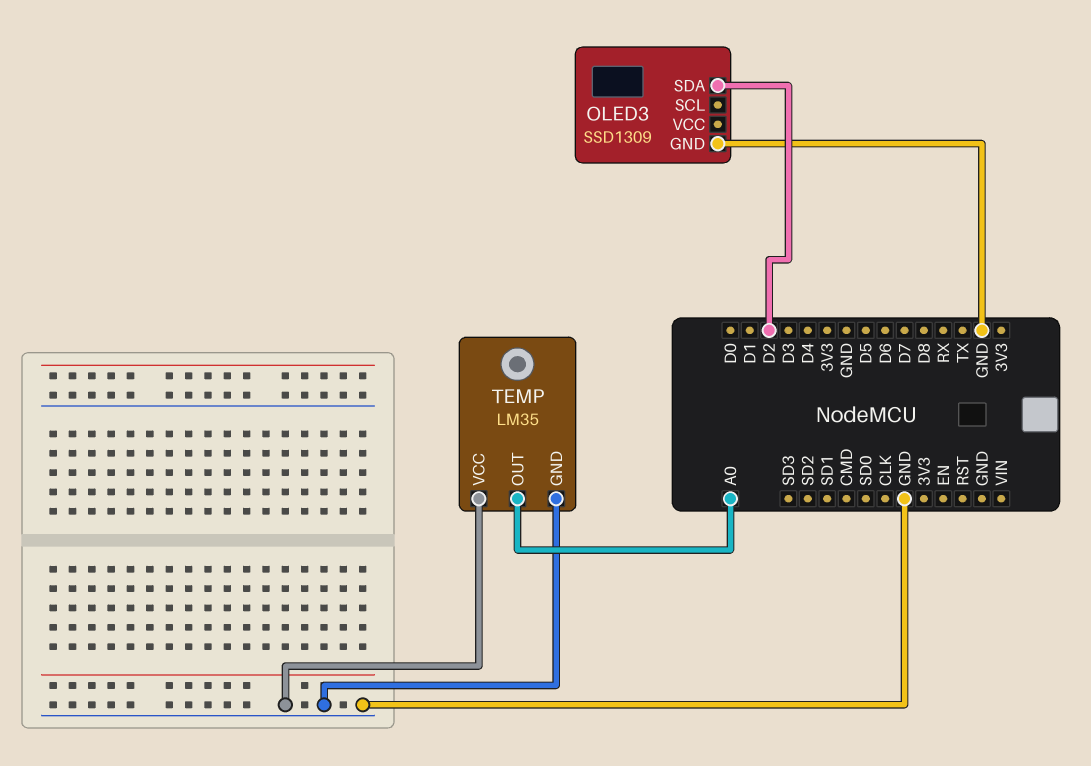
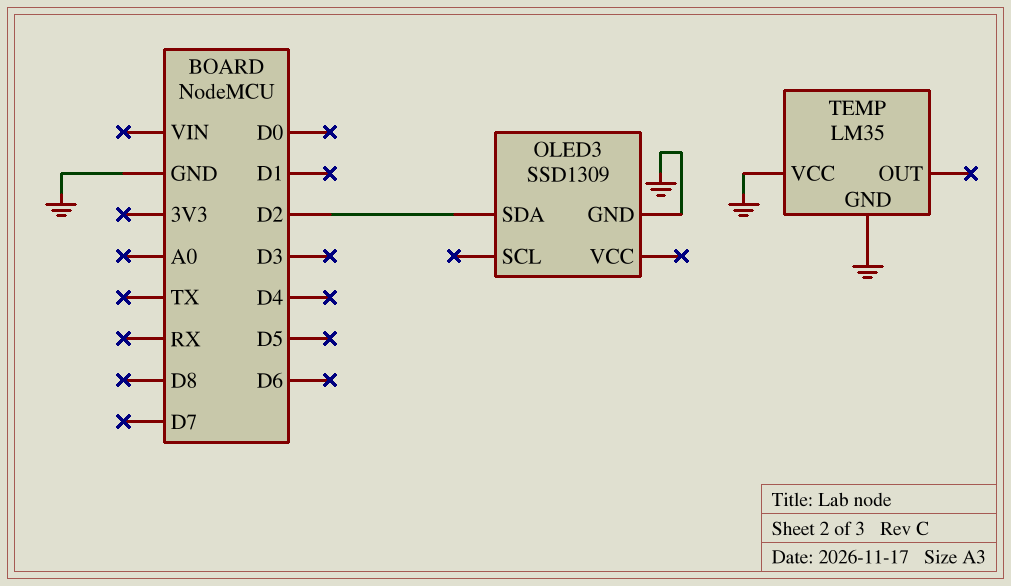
TEMP pin OUT: A0 -> none

